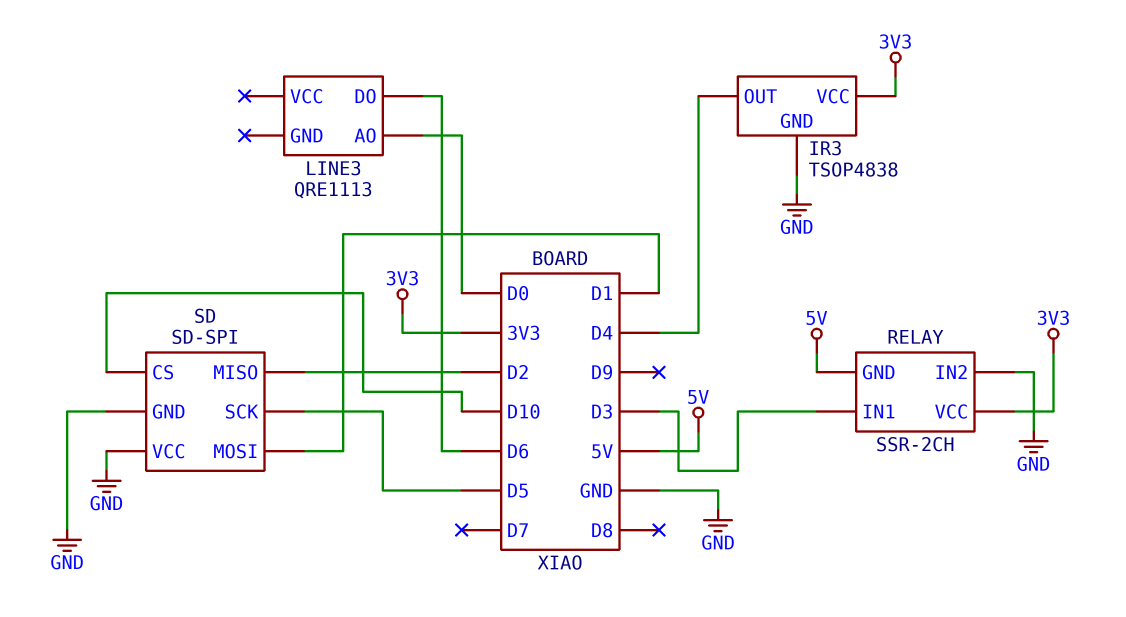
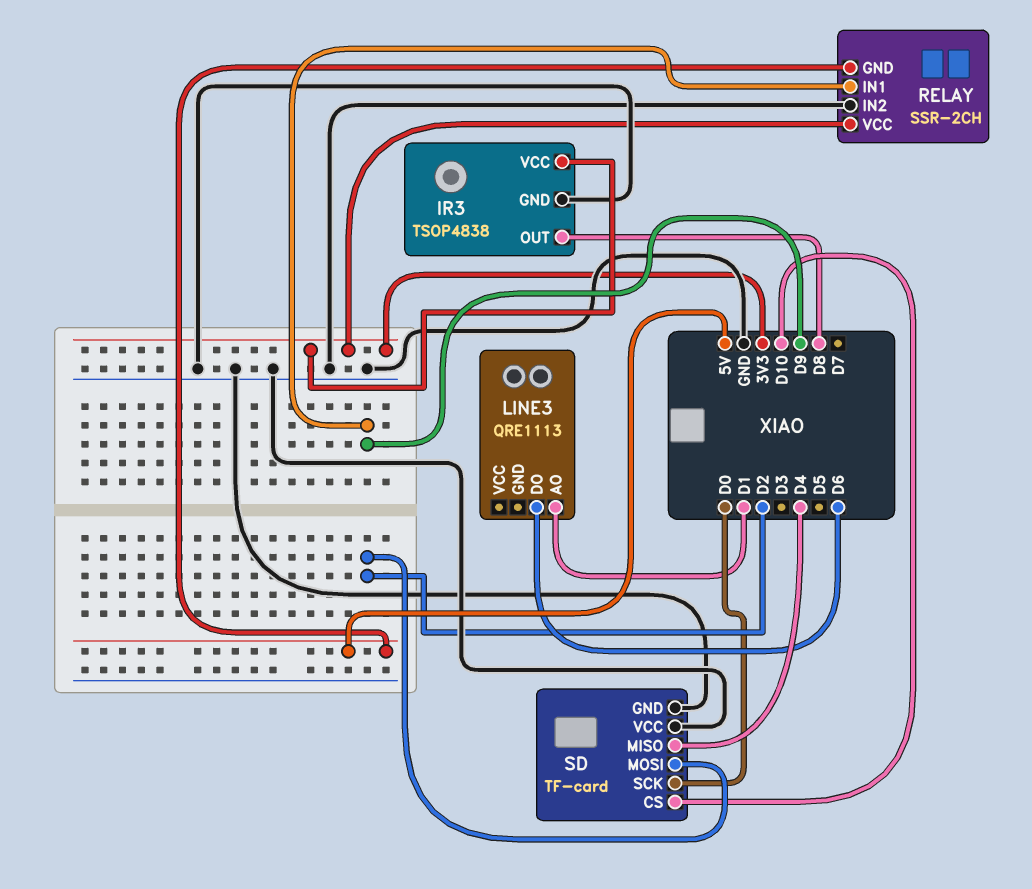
IR3 pin OUT: D4 -> D8
LINE3 pin AO: D0 -> D1
RELAY pin IN1: D3 -> D9
SD: SD-SPI -> TF-card
SD pin MISO: D2 -> D4
SD pin MOSI: D1 -> D2
SD pin SCK: D5 -> D0

